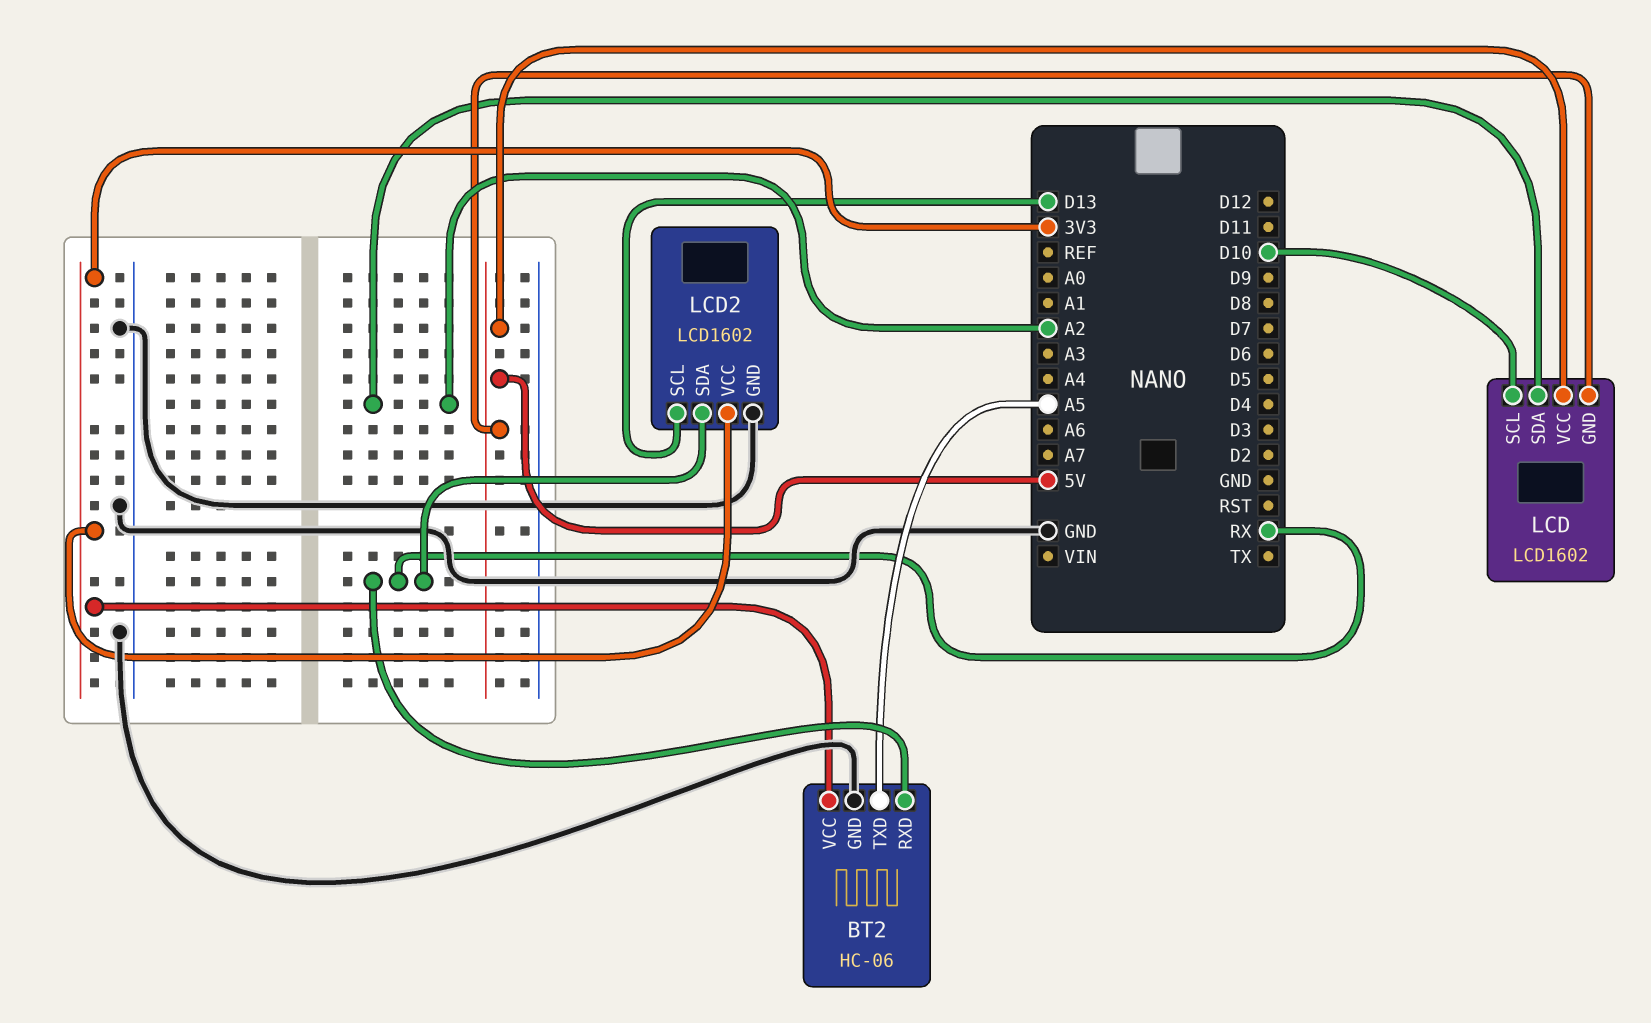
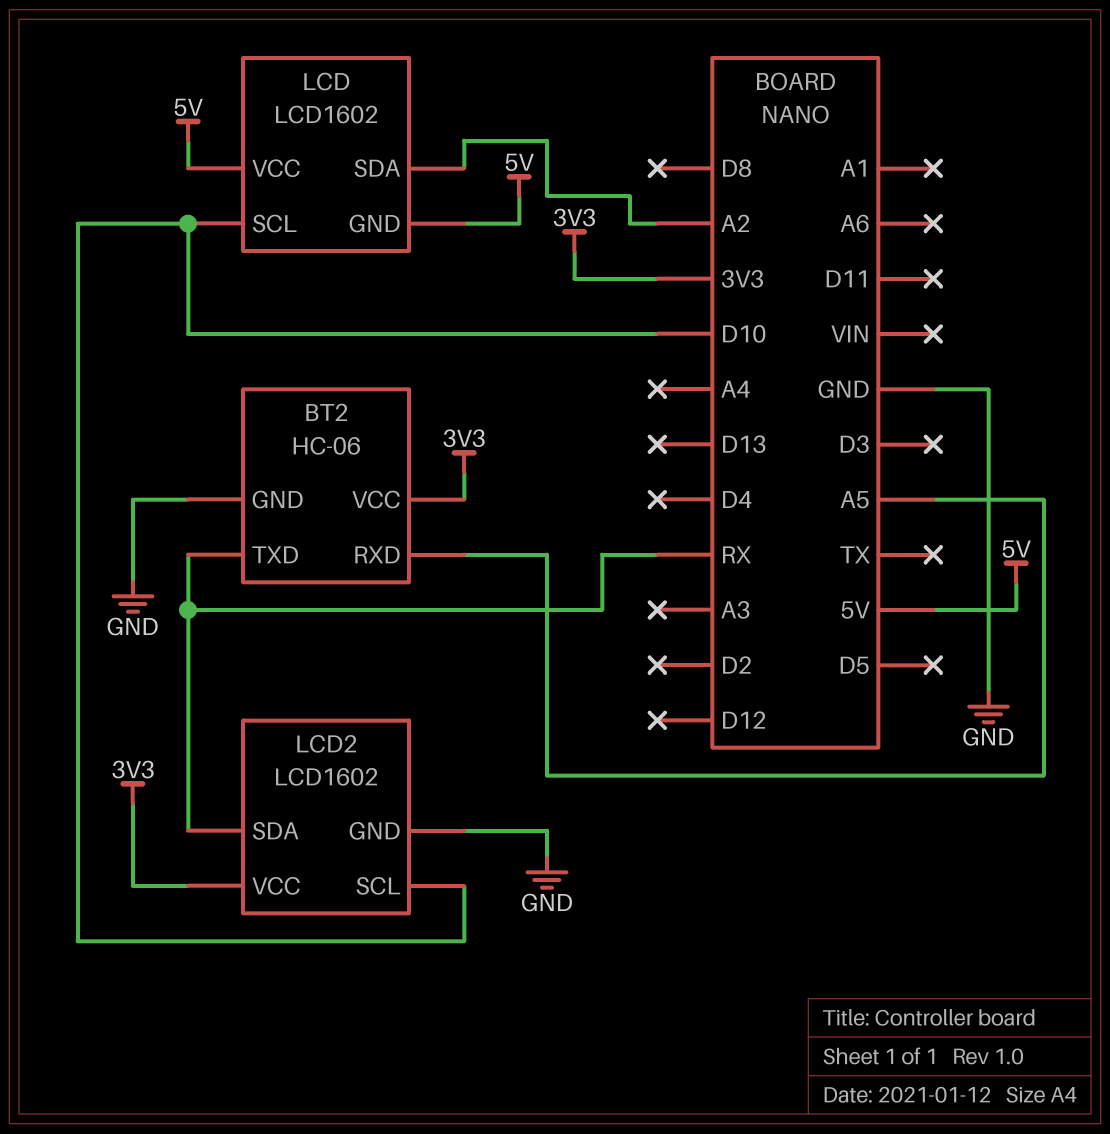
BT2 pin RXD: RX -> A5
BT2 pin TXD: A5 -> RX
LCD2 pin SCL: D13 -> D10

